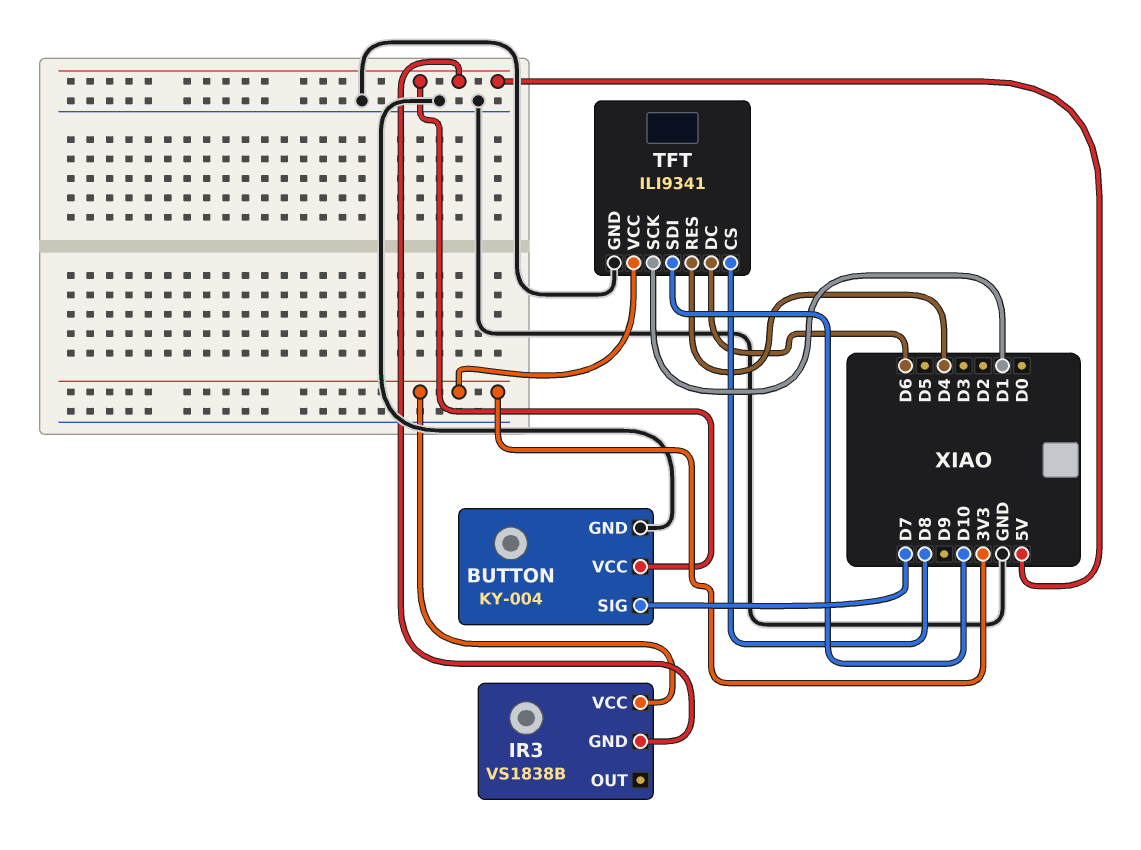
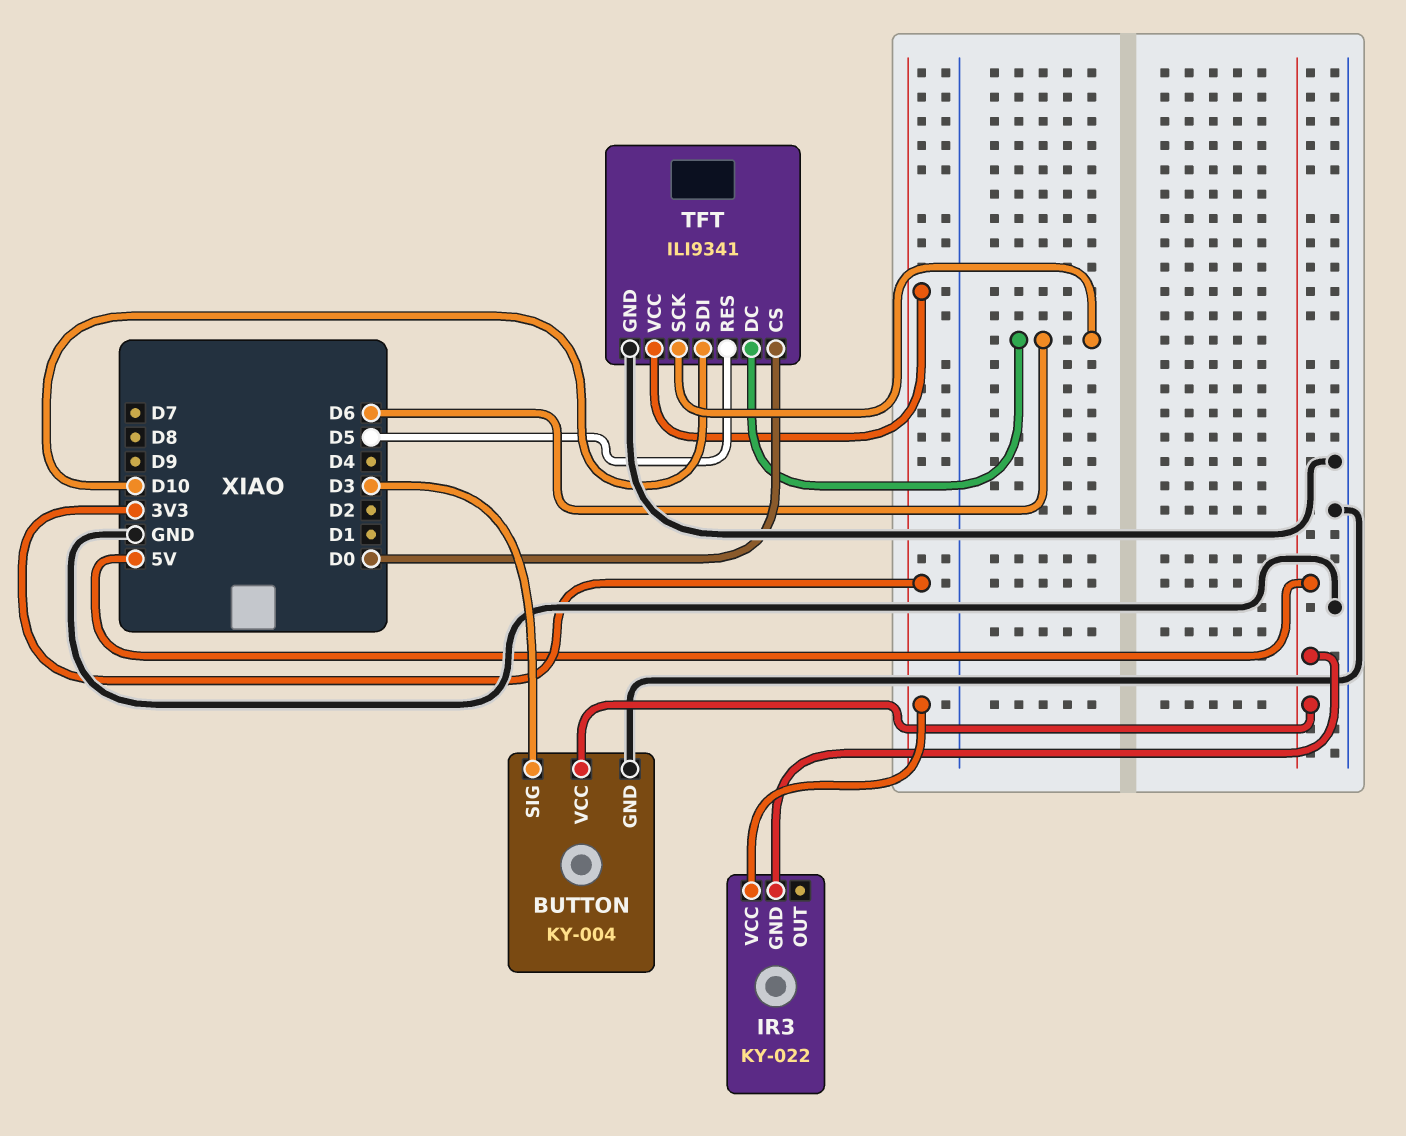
BUTTON pin SIG: D7 -> D3
IR3: VS1838B -> KY-022
TFT pin CS: D8 -> D0
TFT pin RES: D4 -> D5
TFT pin SCK: D1 -> D6

